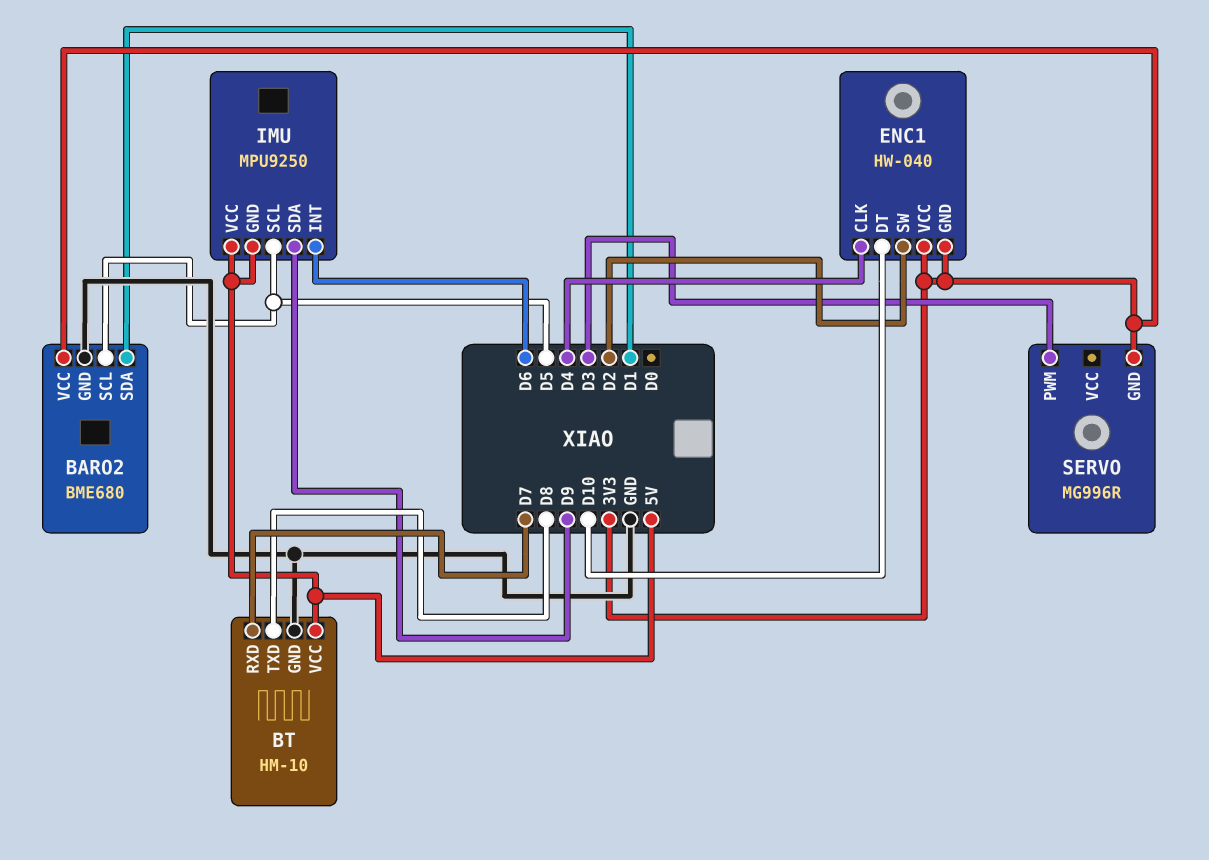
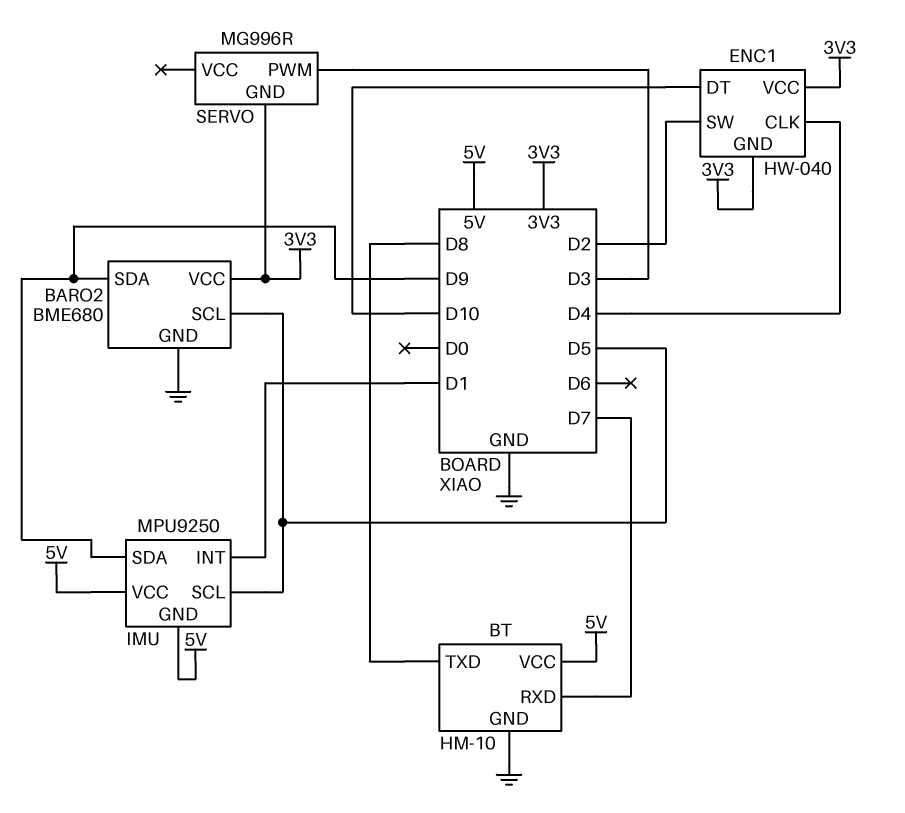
BARO2 pin SDA: D1 -> D9
IMU pin INT: D6 -> D1

